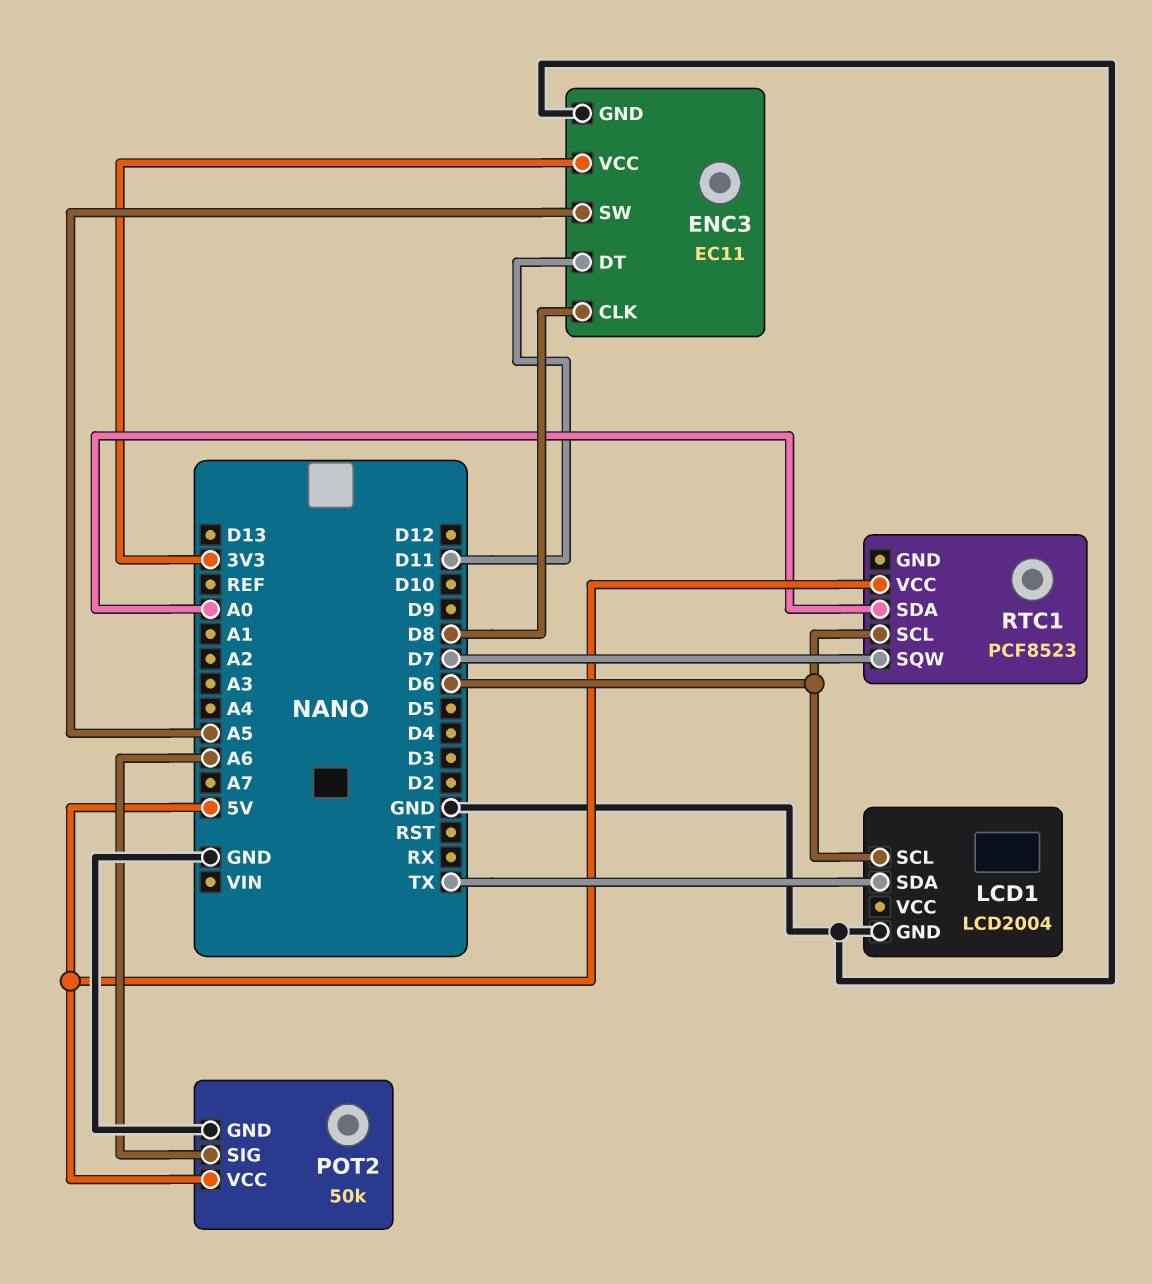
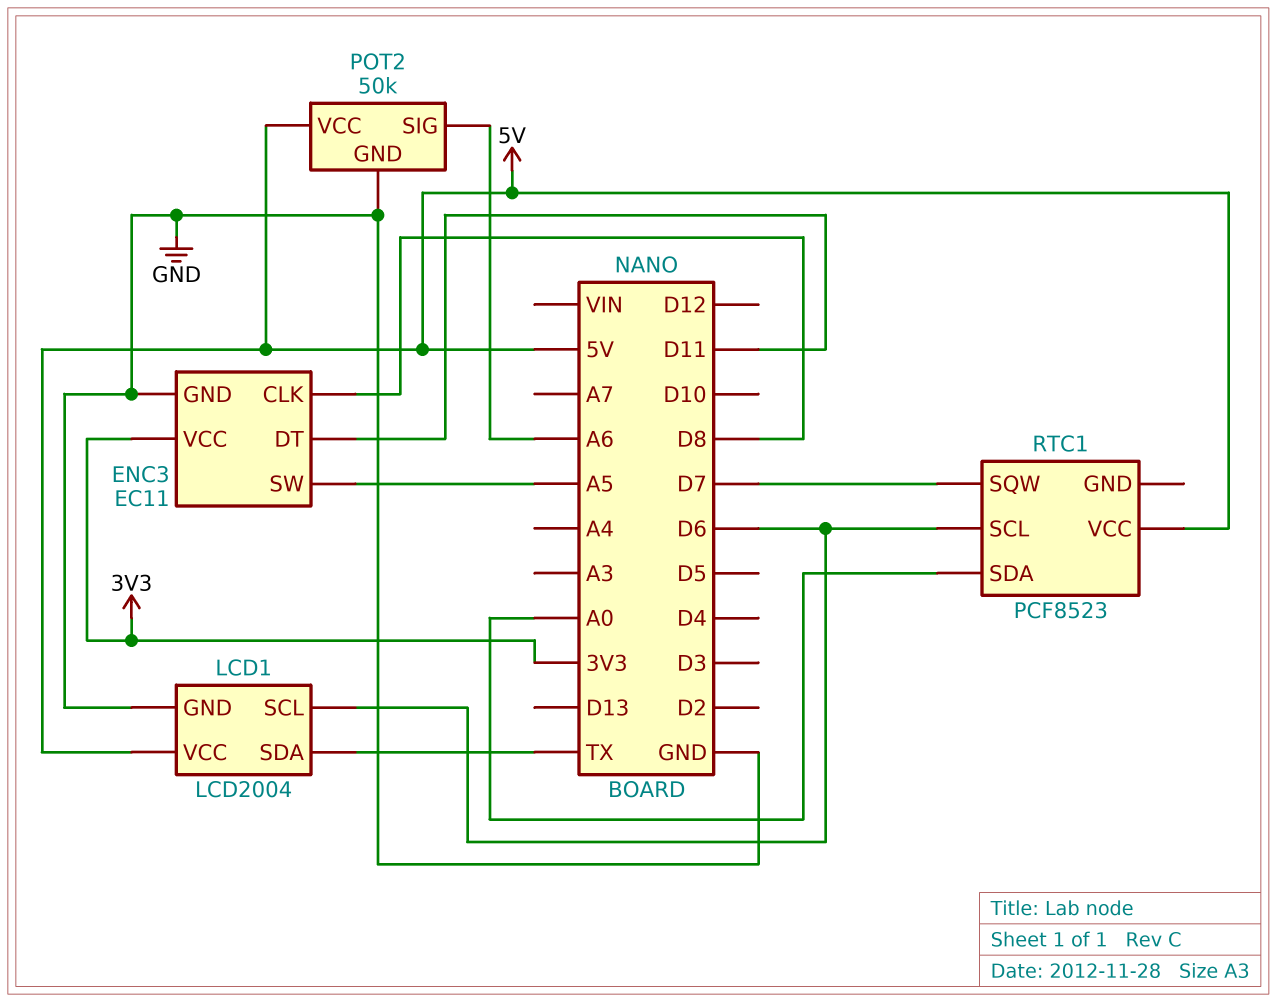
LCD1 pin VCC: none -> 5V

